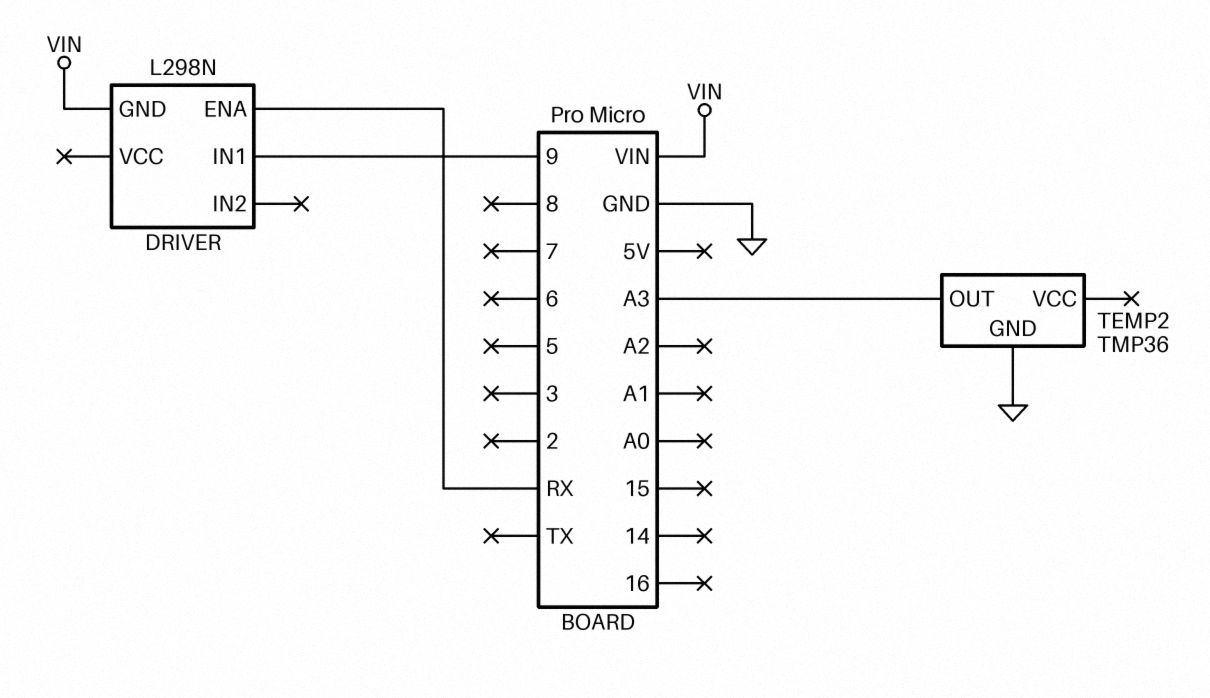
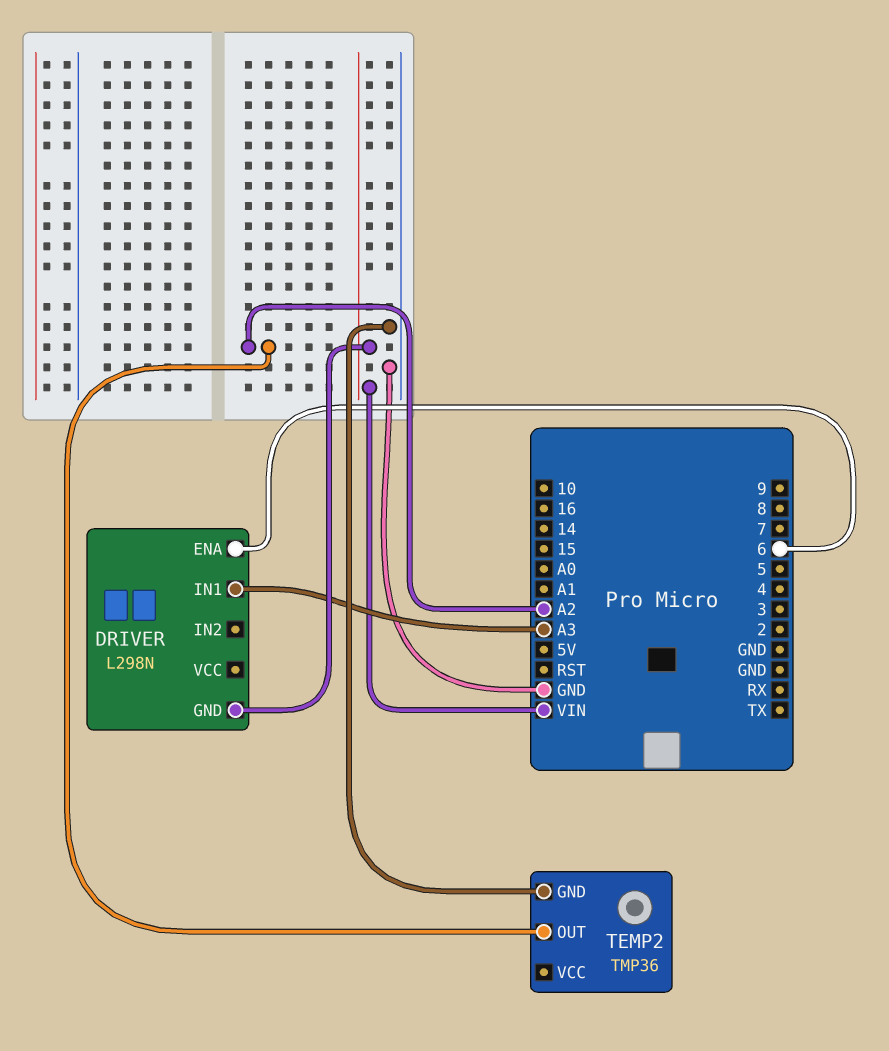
DRIVER pin ENA: RX -> 6
DRIVER pin IN1: 9 -> A3
TEMP2 pin OUT: A3 -> A2

